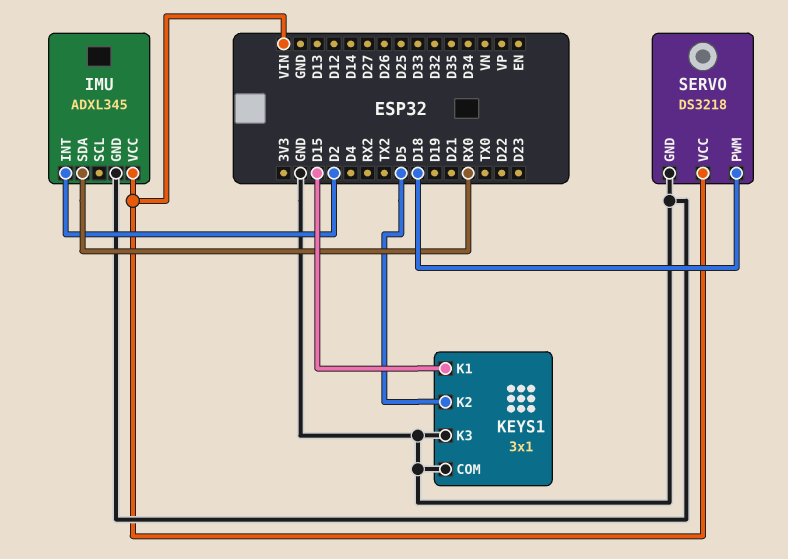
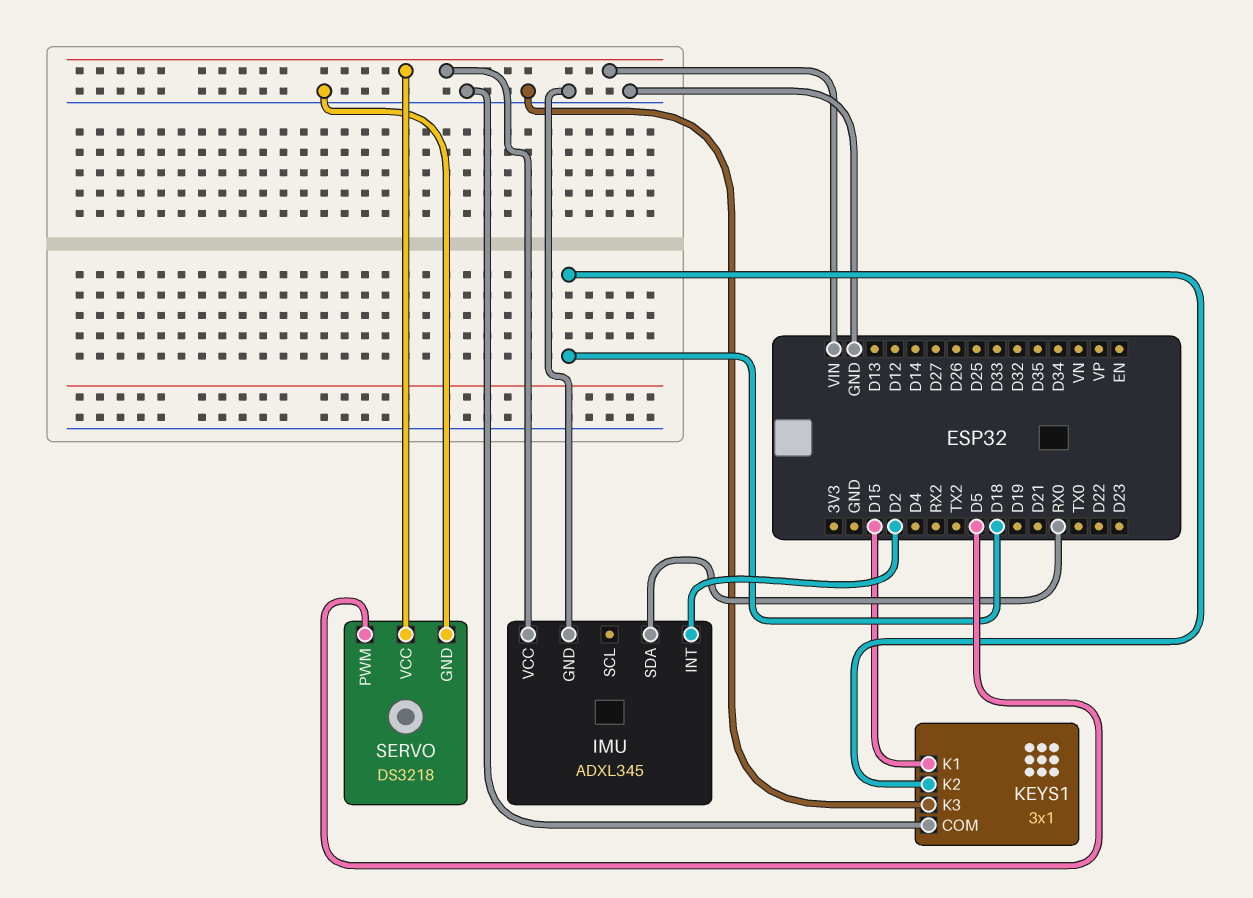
KEYS1 pin K2: D5 -> D18
SERVO pin PWM: D18 -> D5

